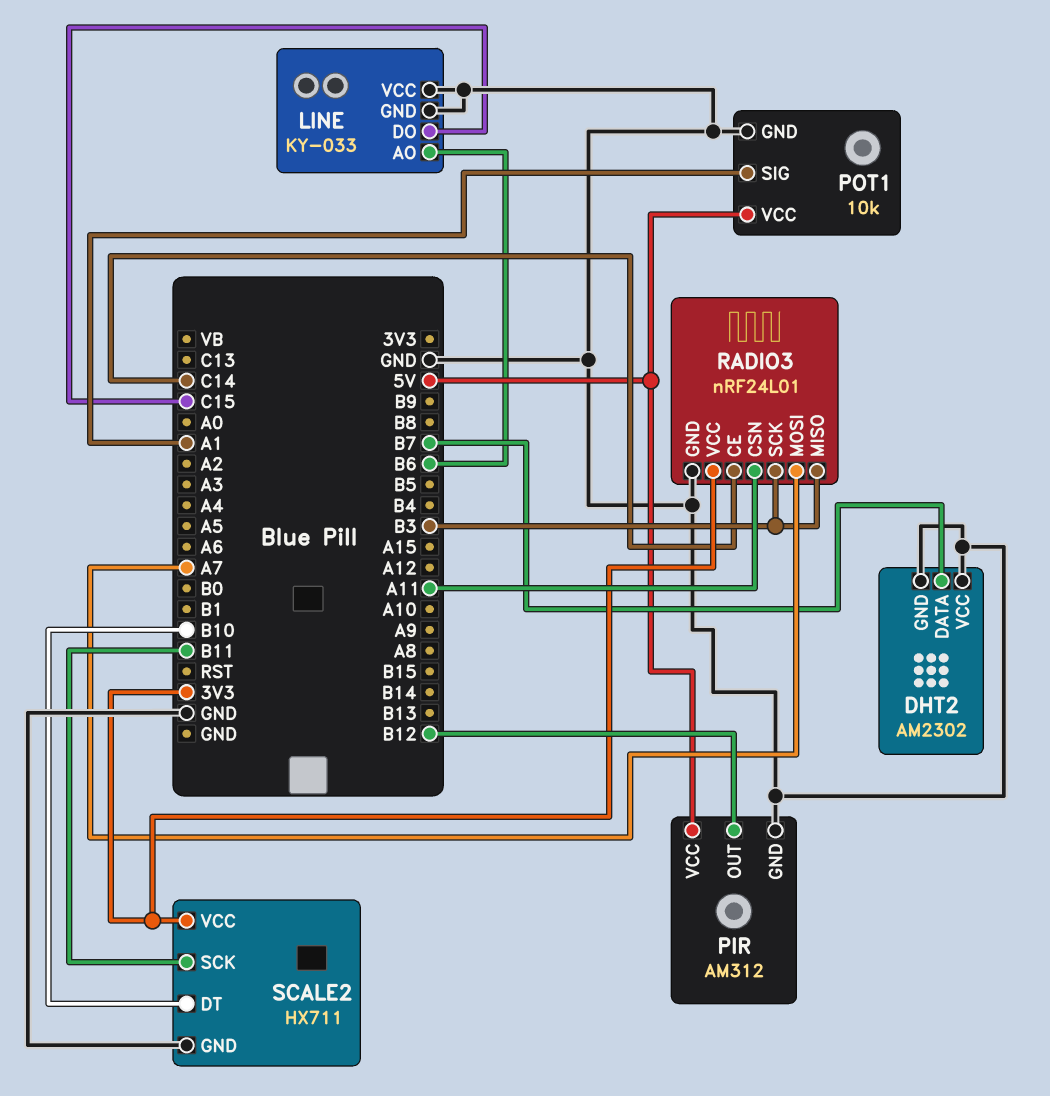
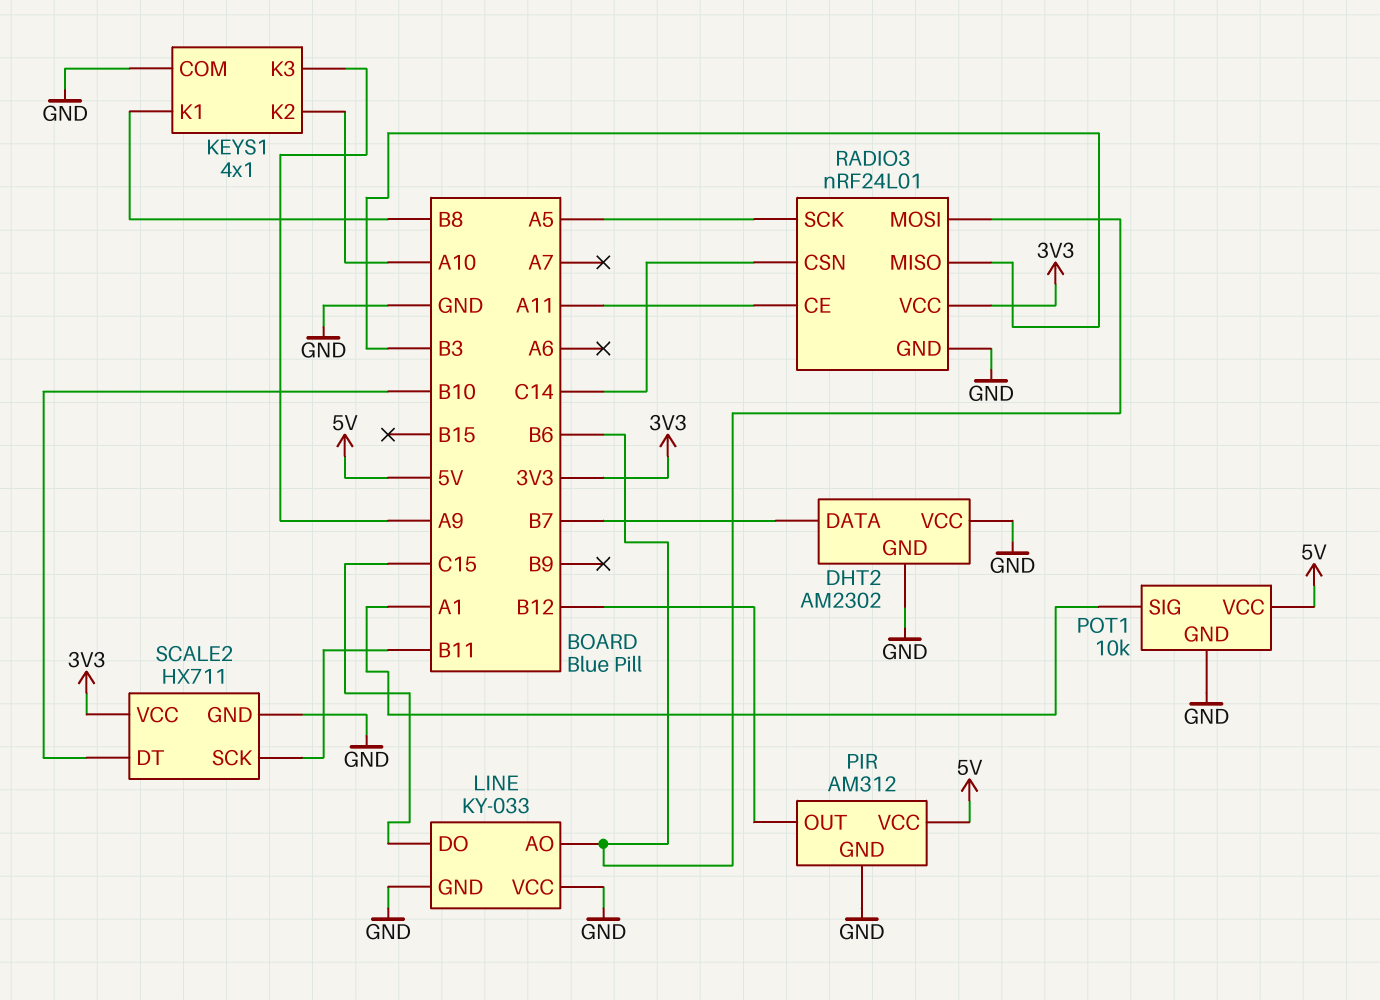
KEYS1: none -> 4x1
KEYS1 pin COM: none -> GND
KEYS1 pin K1: none -> B8
KEYS1 pin K2: none -> A10
KEYS1 pin K3: none -> A9
RADIO3 pin CE: C14 -> A11
RADIO3 pin CSN: A11 -> C14
RADIO3 pin MOSI: A7 -> B6
RADIO3 pin SCK: B3 -> A5

